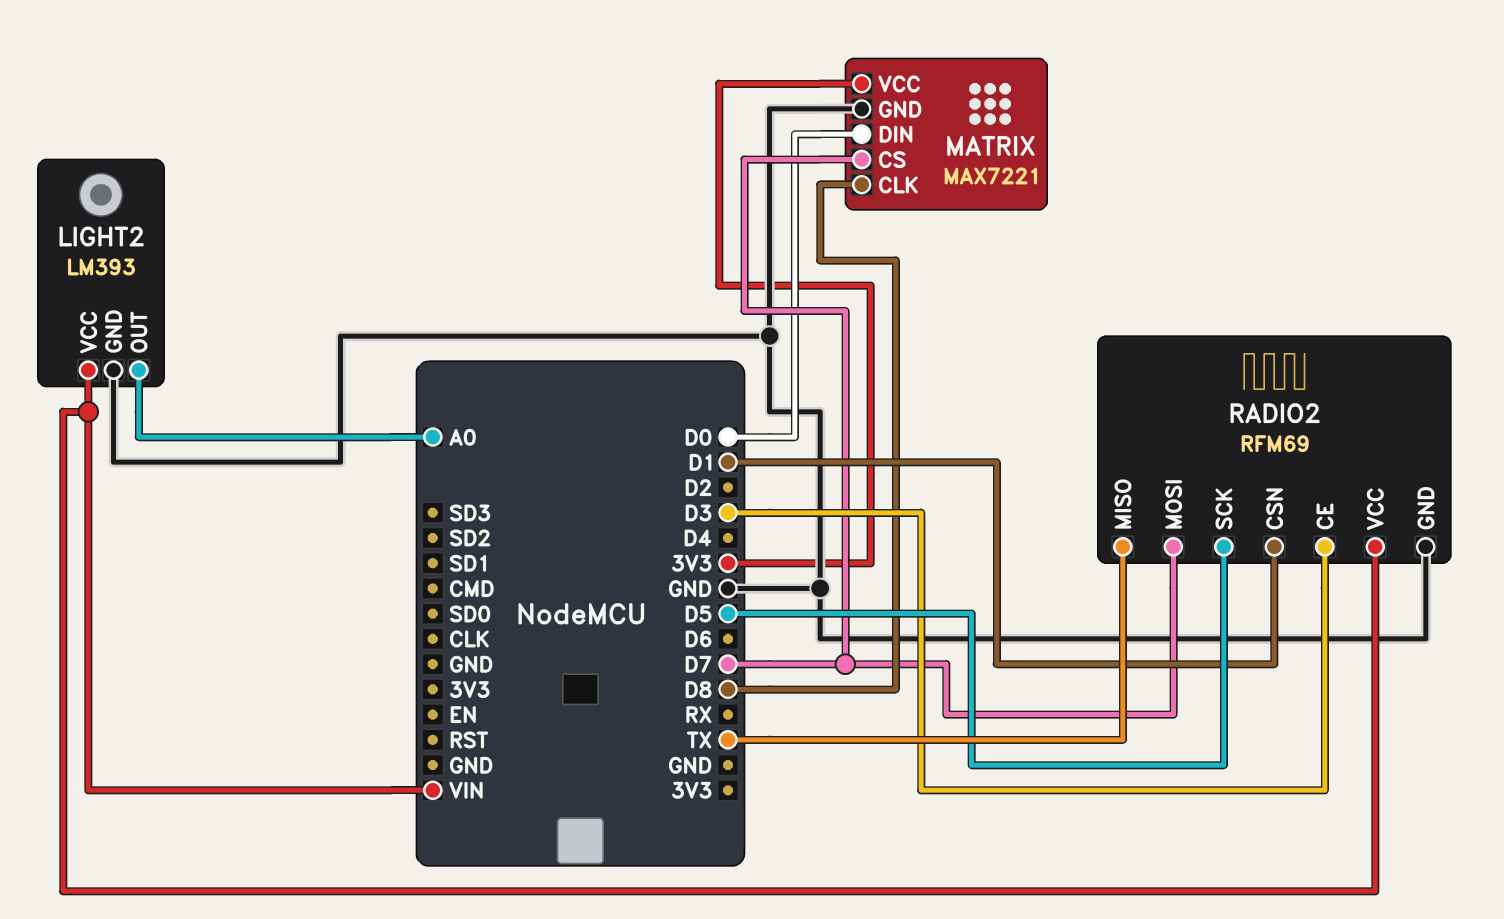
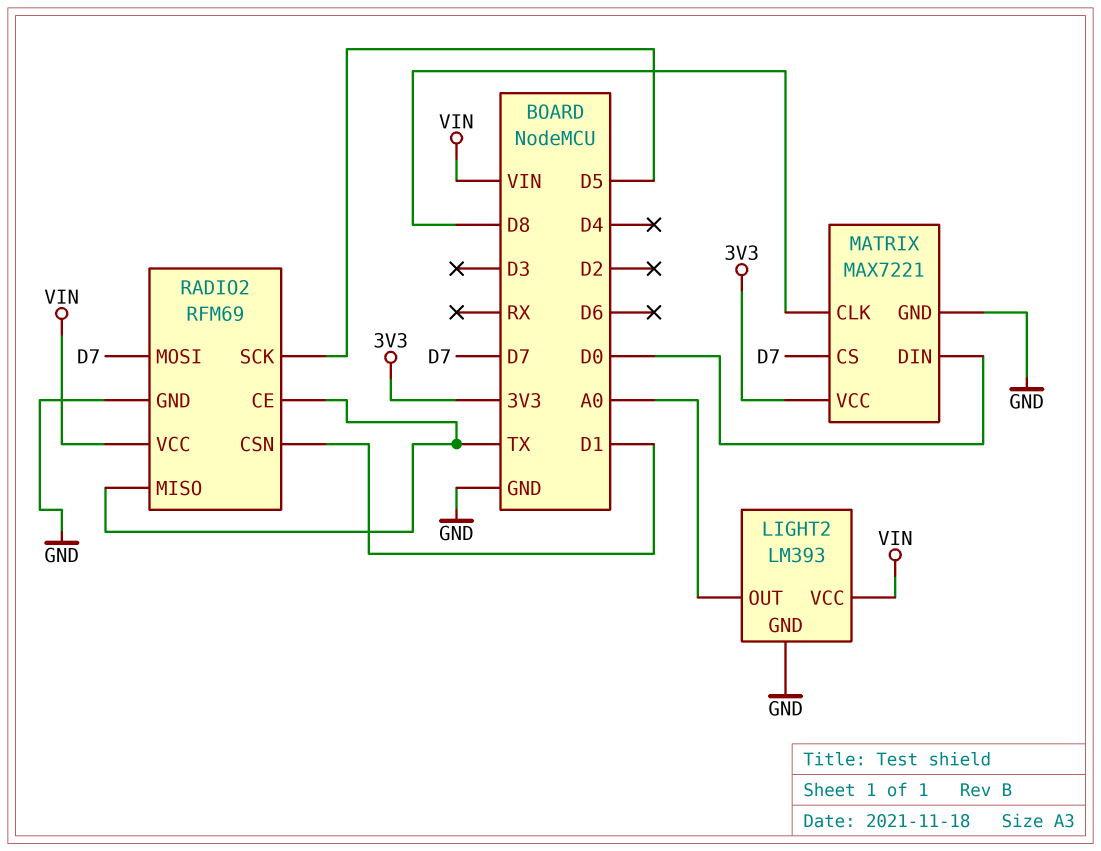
RADIO2 pin CE: D3 -> TX

